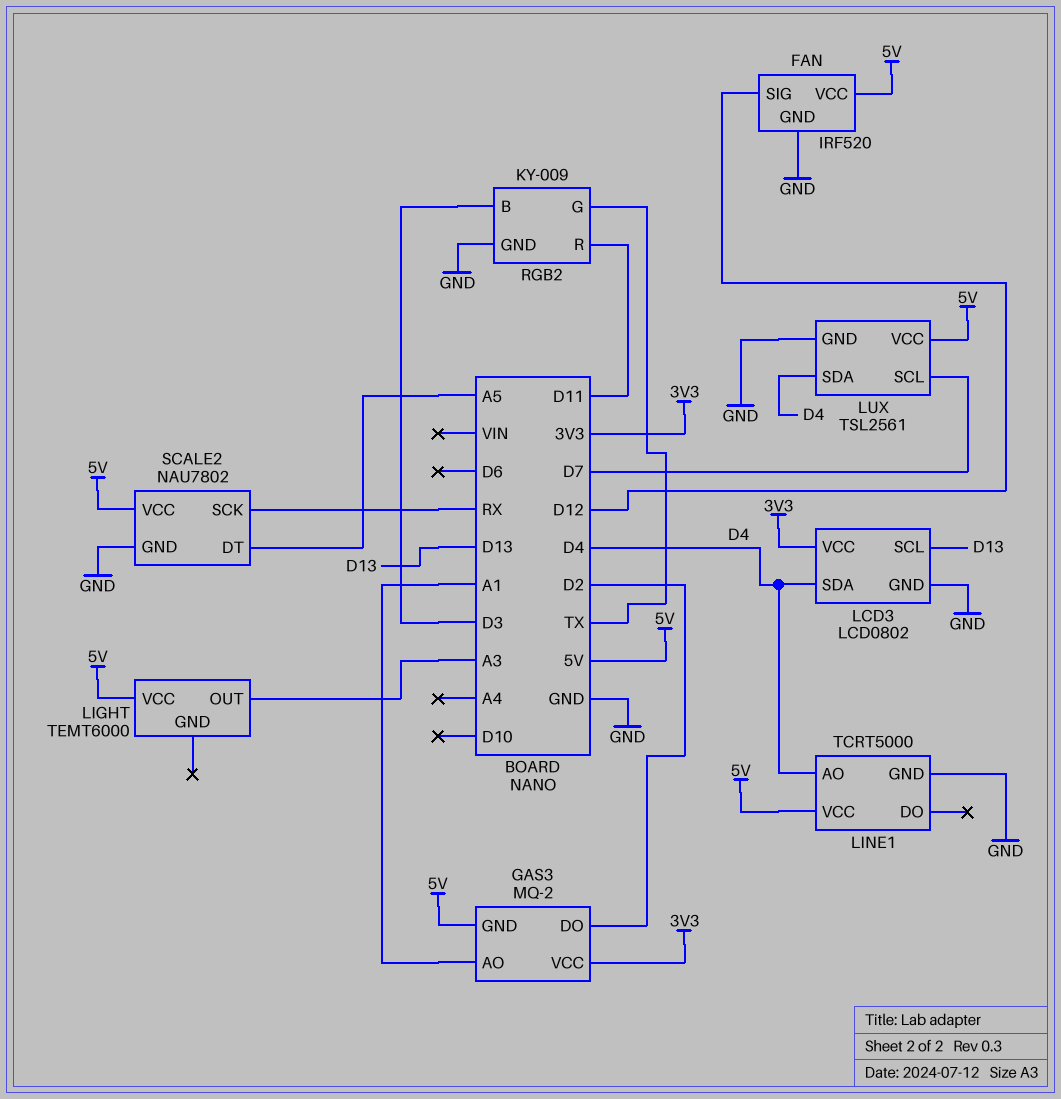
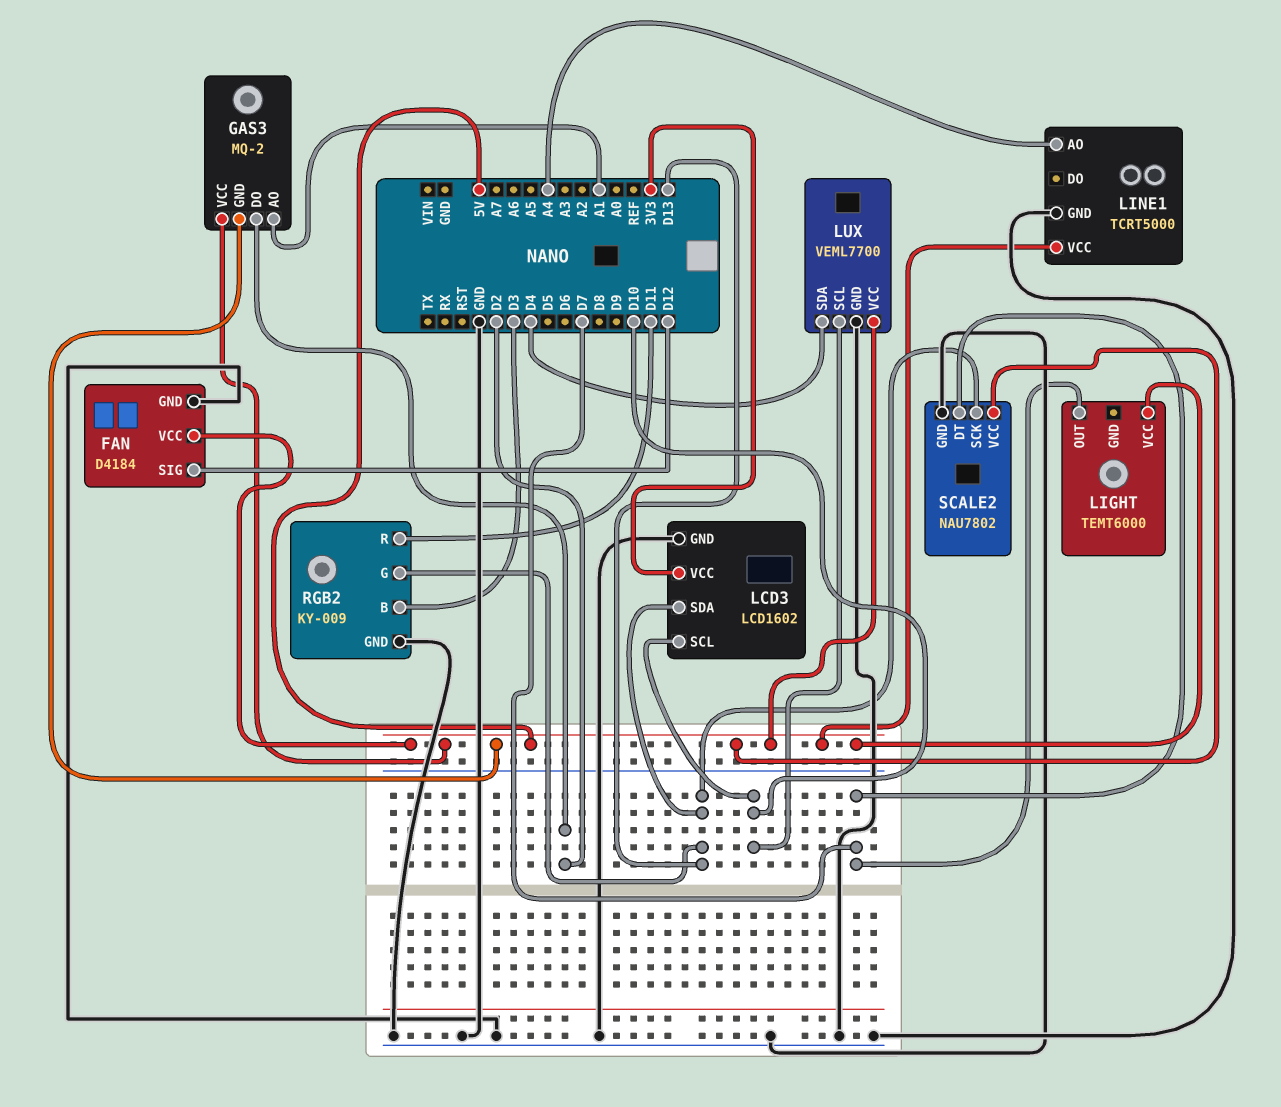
FAN: IRF520 -> D4184
GAS3 pin VCC: 3V3 -> 5V
LCD3: LCD0802 -> LCD1602
LCD3 pin SCL: D13 -> D10
LCD3 pin SDA: D4 -> D13
LIGHT pin OUT: A3 -> D7
LINE1 pin AO: D4 -> A4
LUX: TSL2561 -> VEML7700
LUX pin SCL: D7 -> D10
RGB2 pin G: TX -> D13
SCALE2 pin DT: A5 -> D7
SCALE2 pin SCK: RX -> D13

